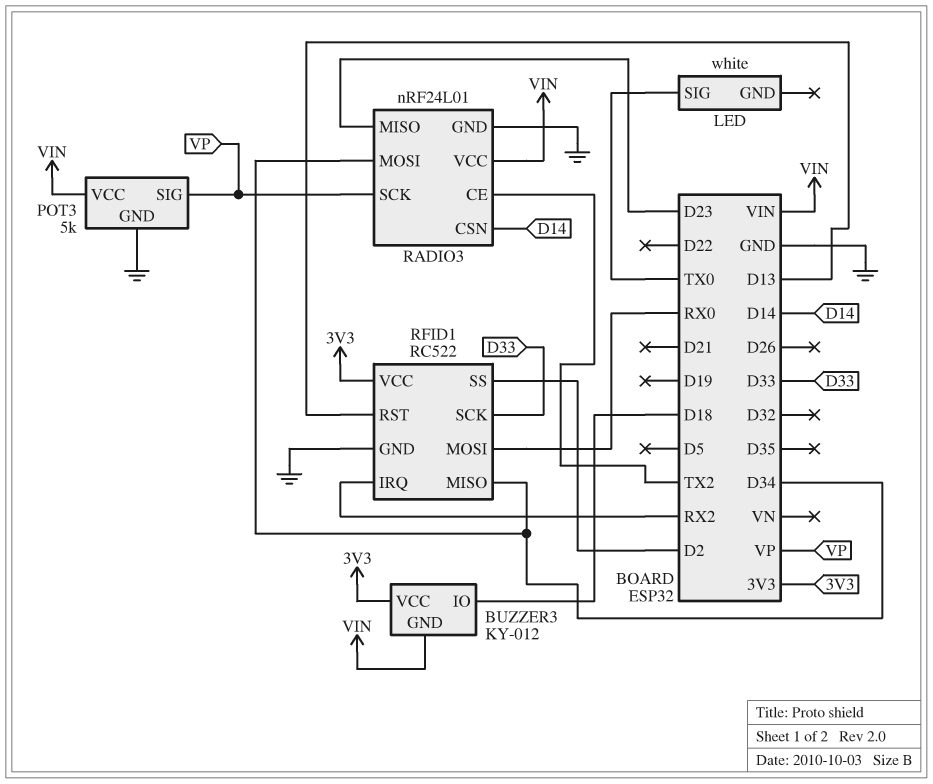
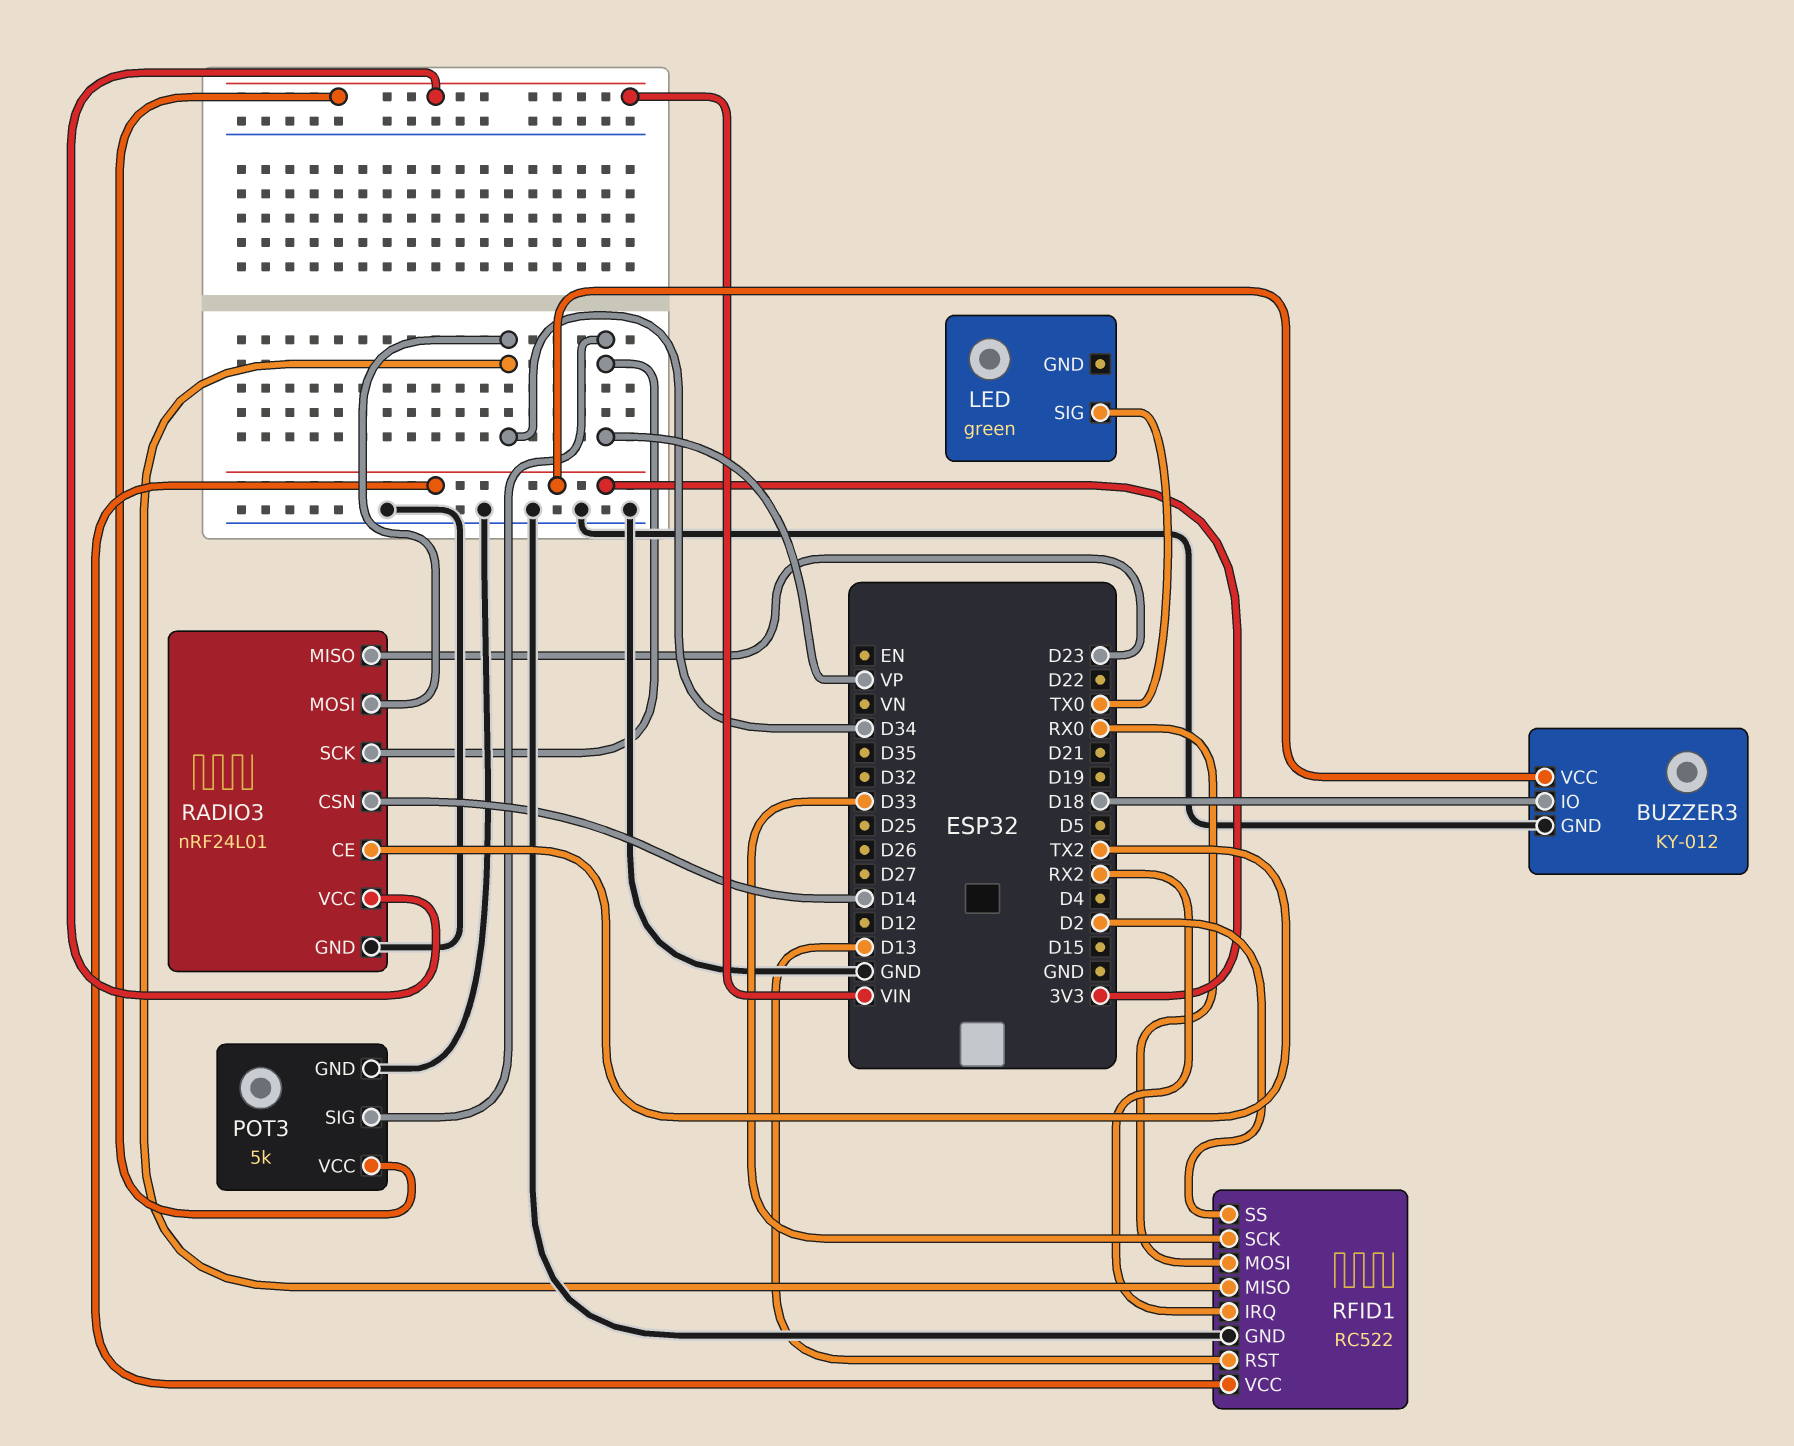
BUZZER3 pin GND: VIN -> GND
LED: white -> green

